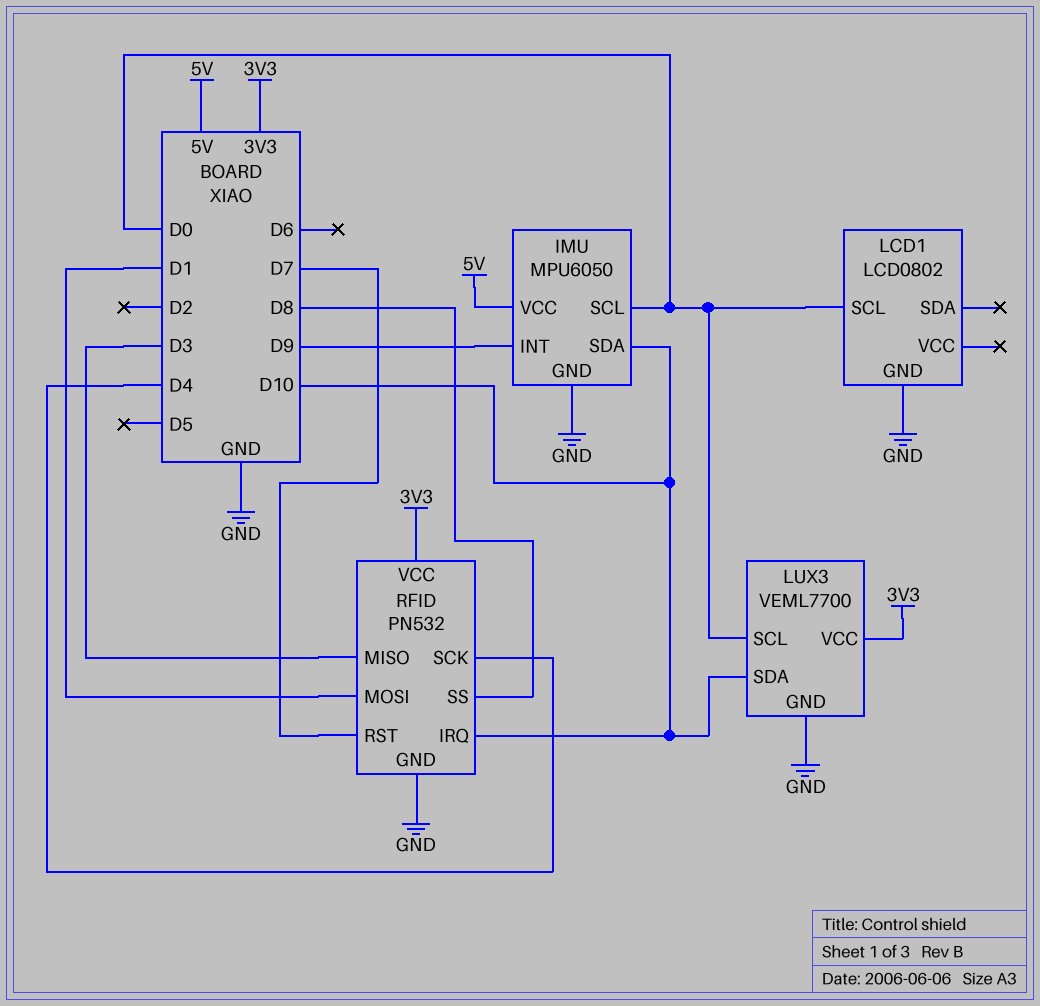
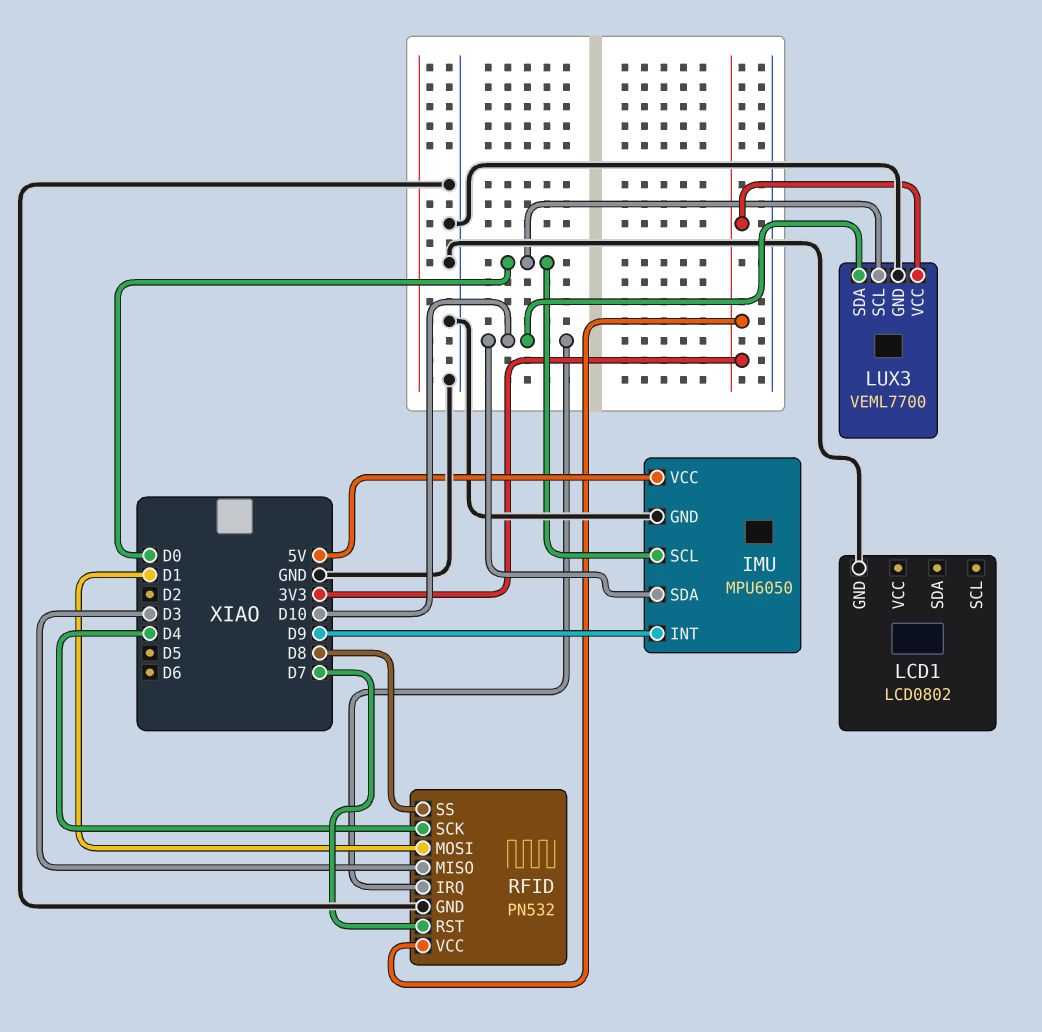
LCD1 pin SCL: D0 -> none

